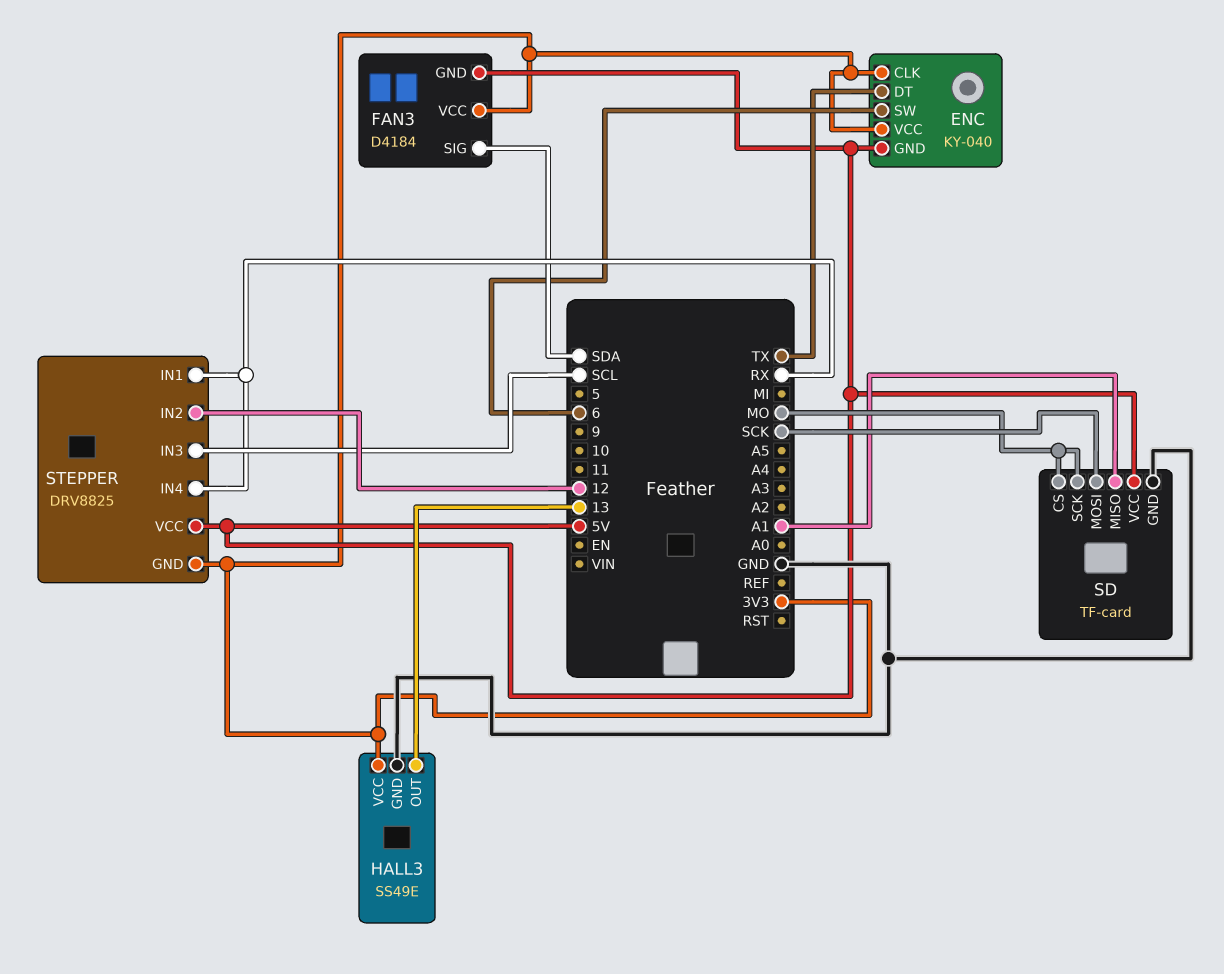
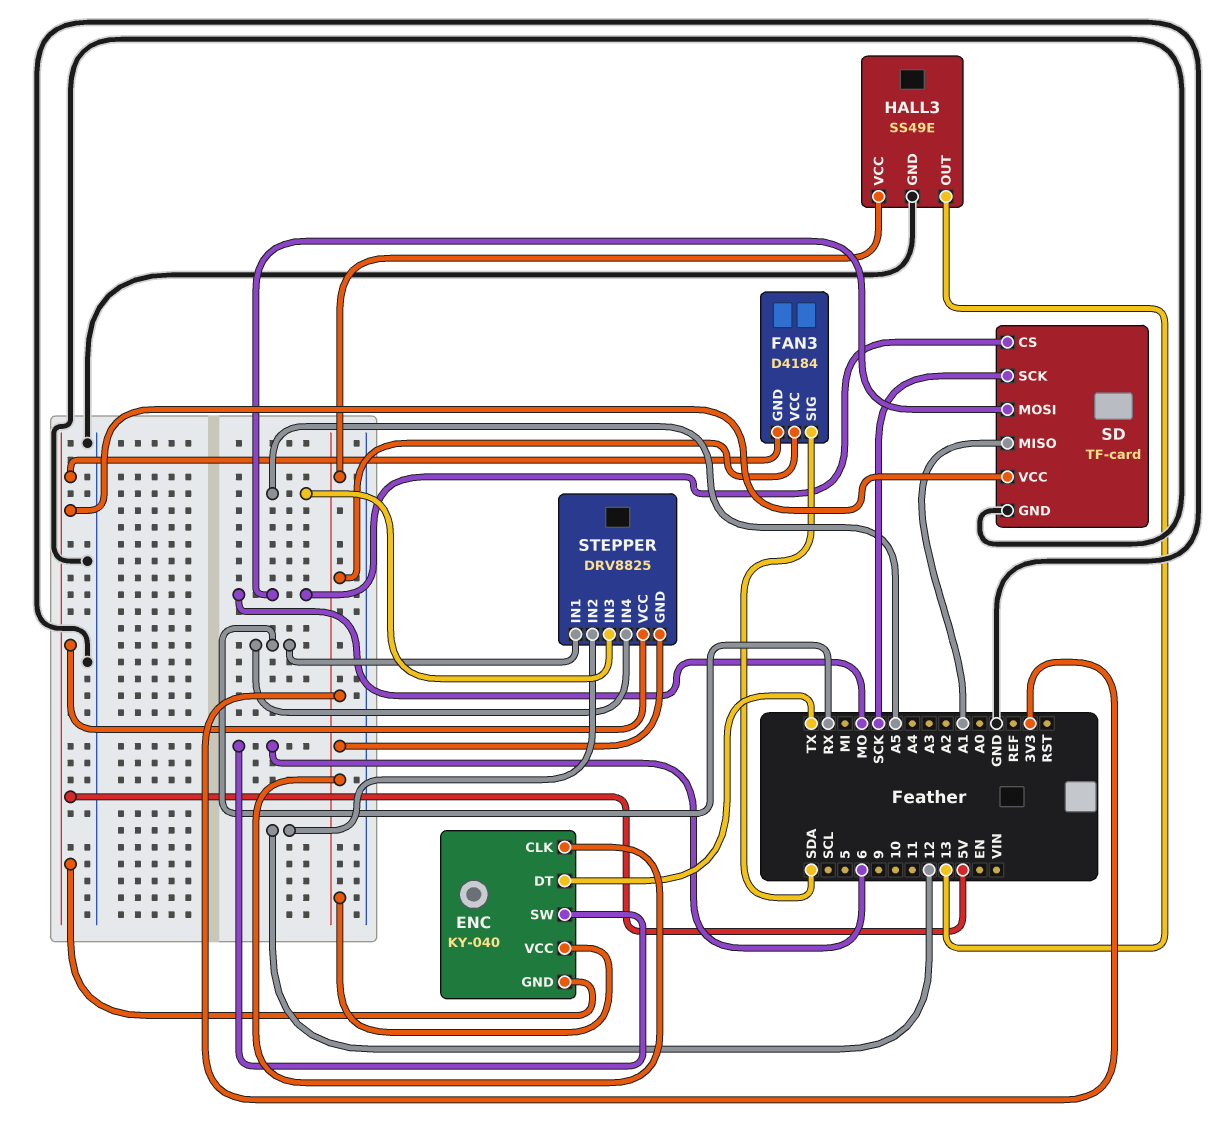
SD pin MOSI: SCK -> MO
SD pin SCK: MO -> SCK
STEPPER pin IN3: SCL -> A5

